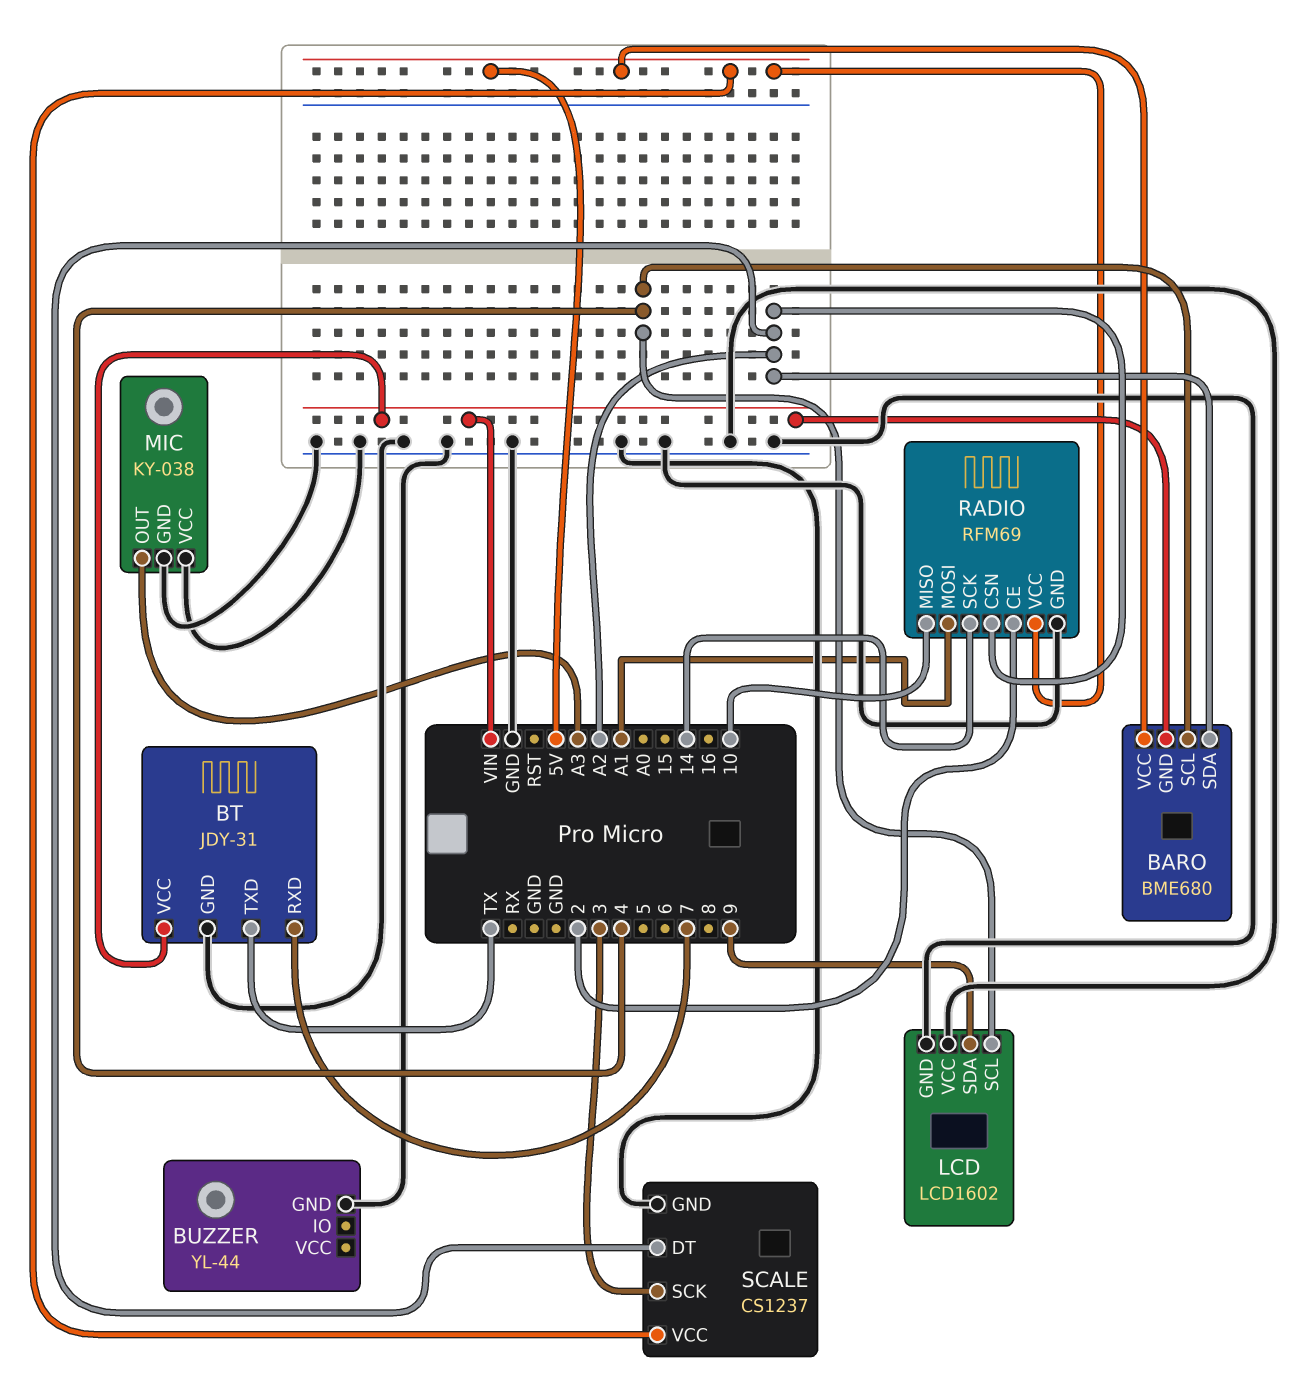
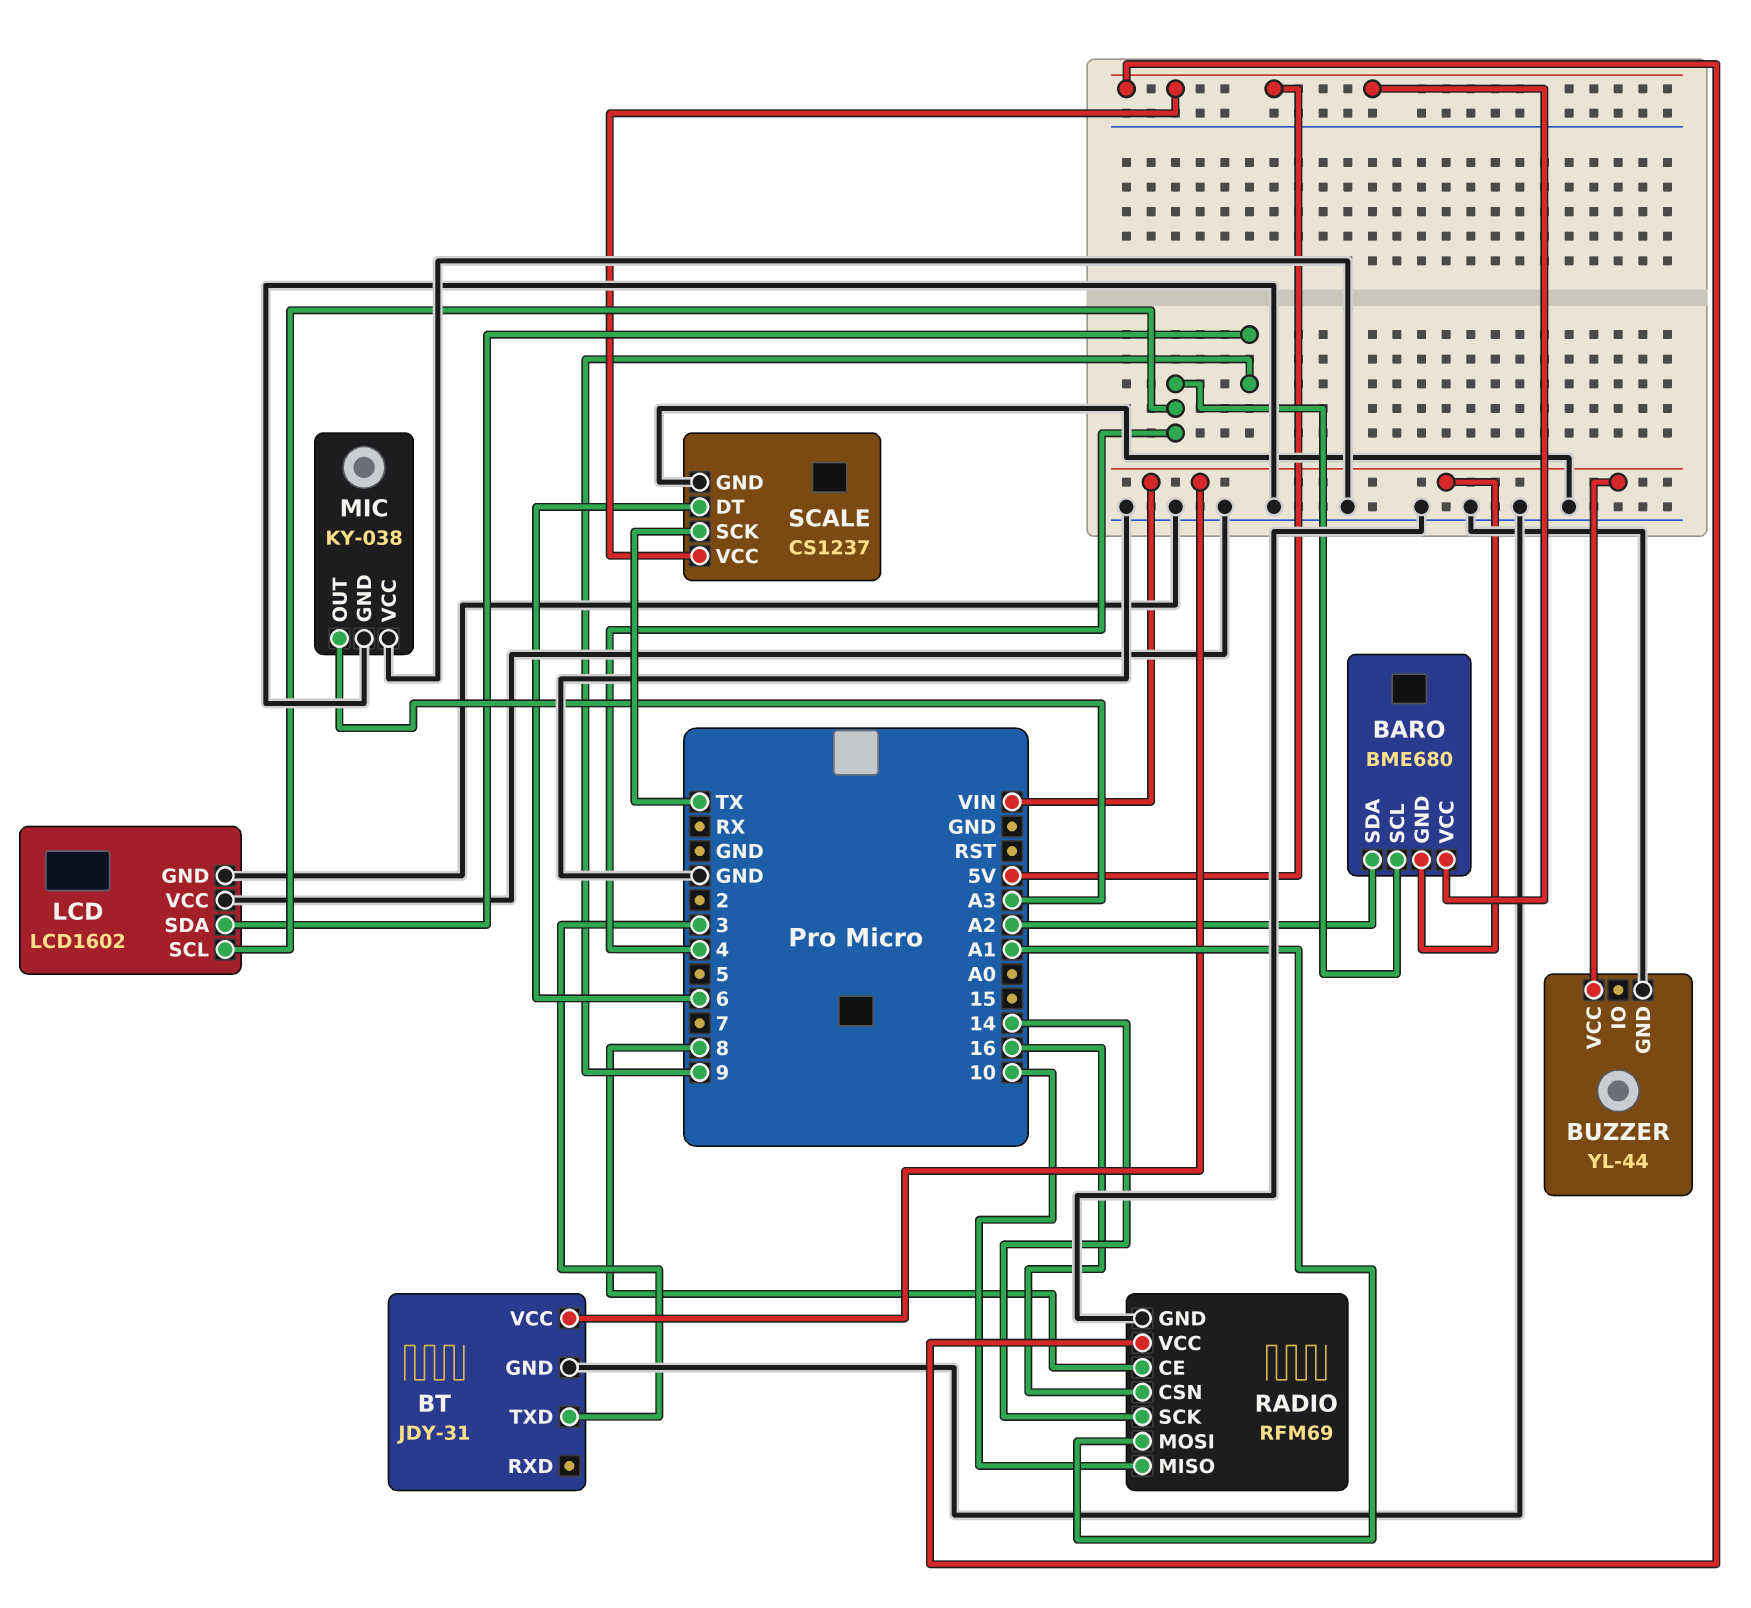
BT pin RXD: 7 -> none
BT pin TXD: TX -> 3
BUZZER pin VCC: none -> VIN
RADIO pin CE: 2 -> 8
RADIO pin CSN: A2 -> 16
SCALE pin DT: A2 -> 6
SCALE pin SCK: 3 -> TX

